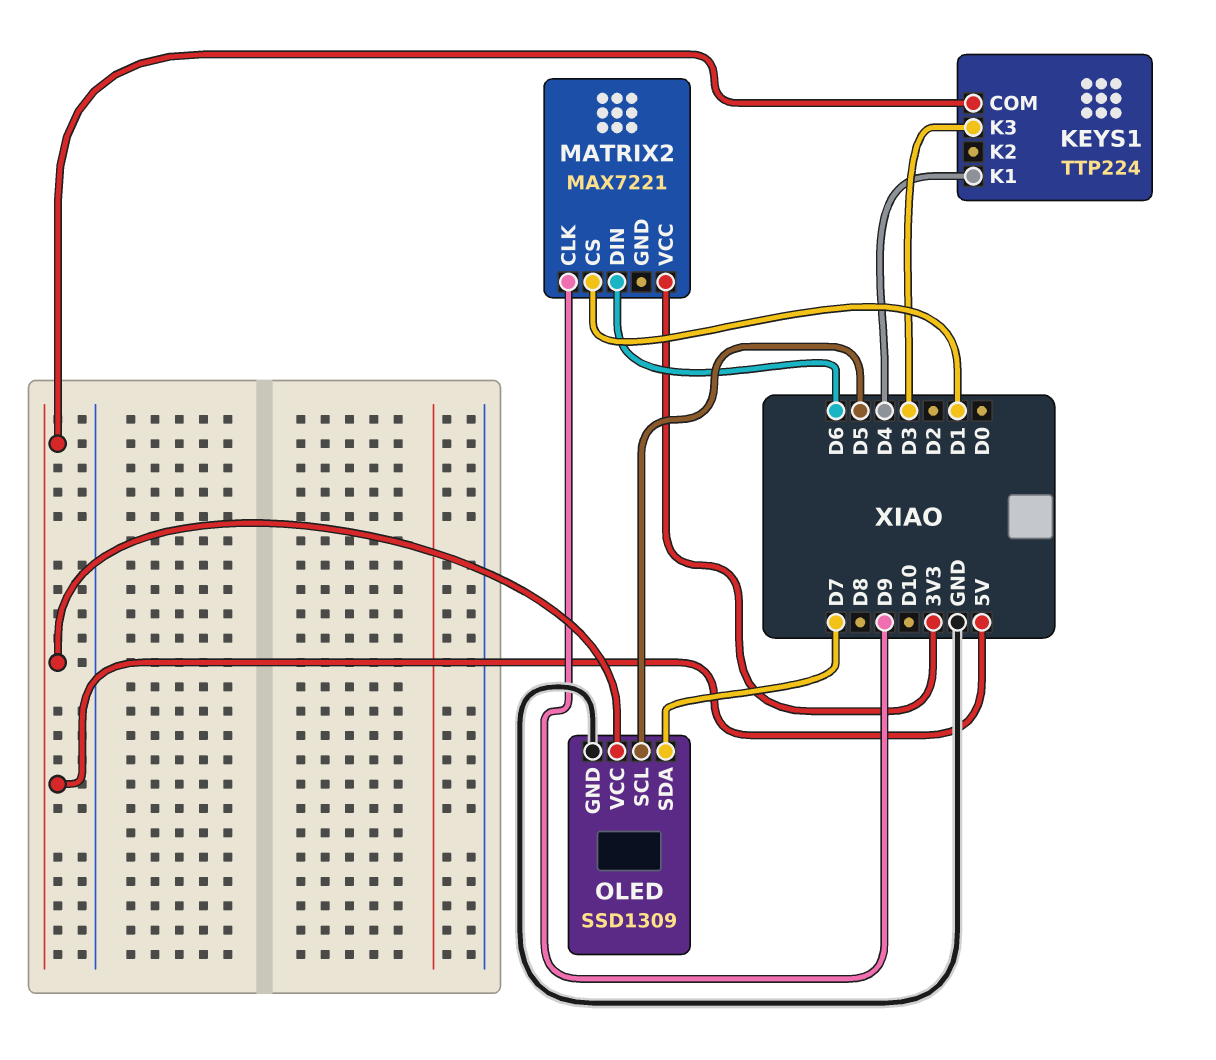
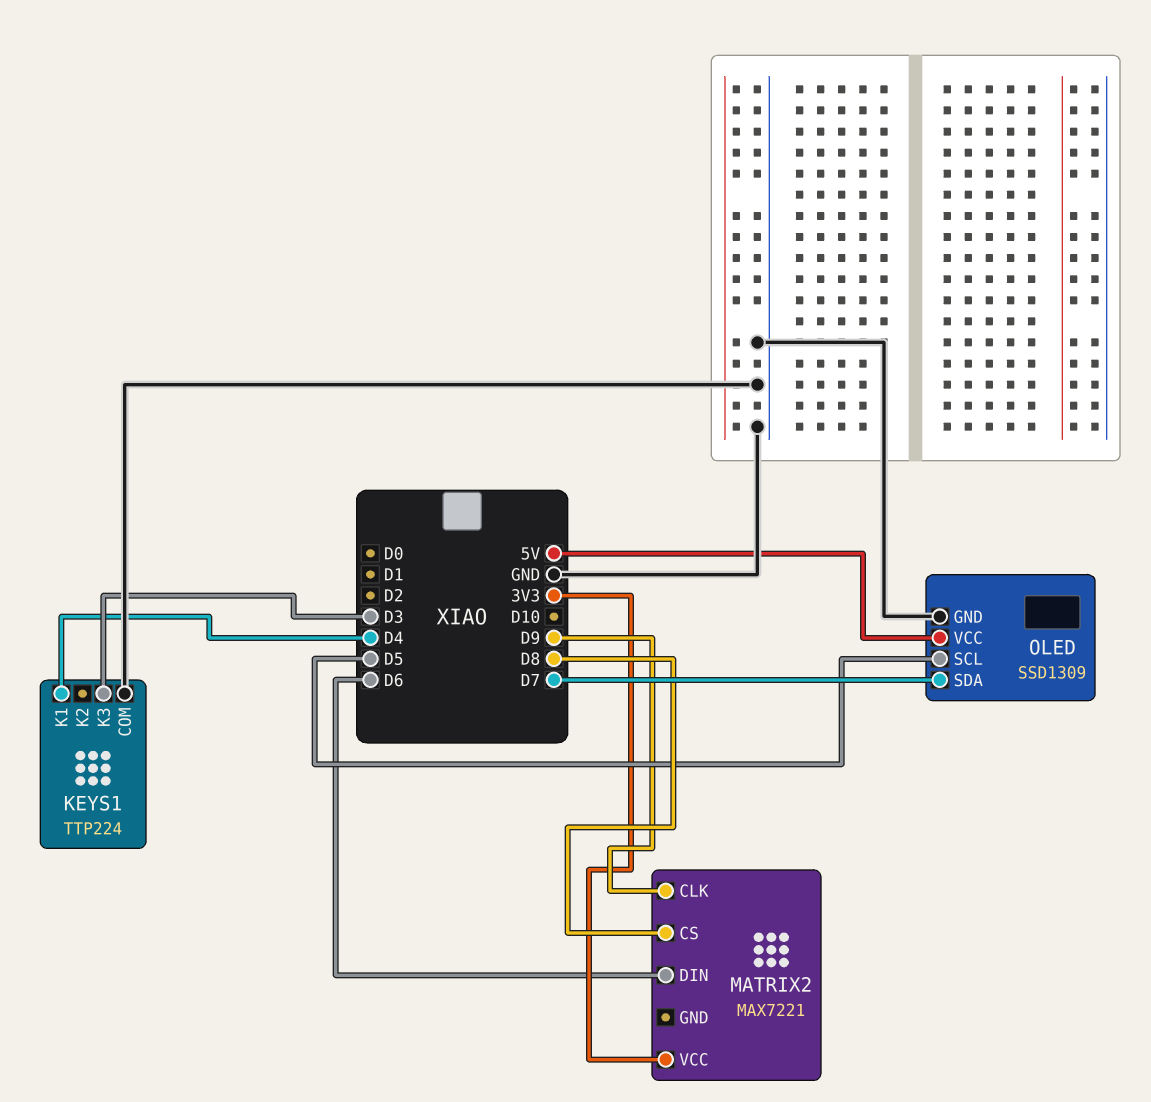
KEYS1 pin COM: 5V -> GND
MATRIX2 pin CS: D1 -> D8

